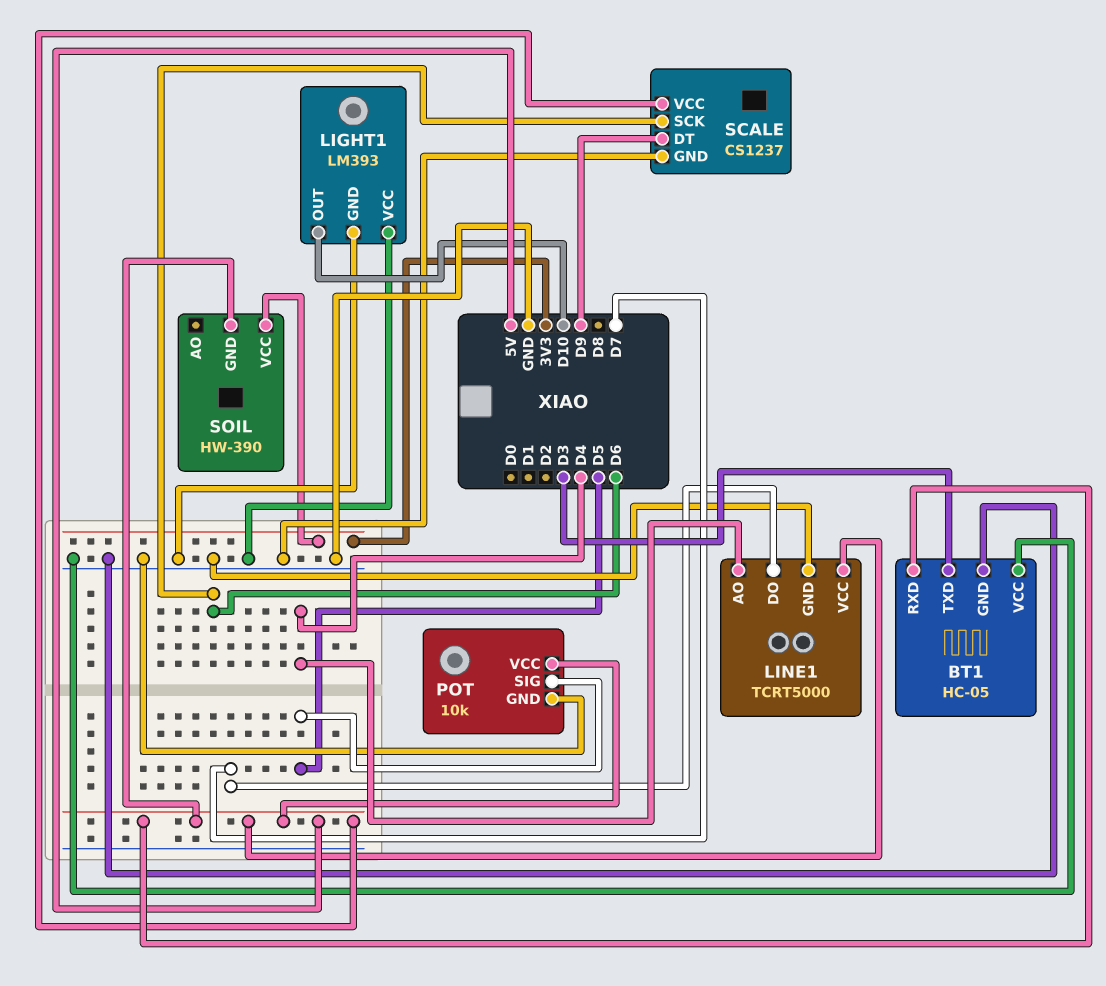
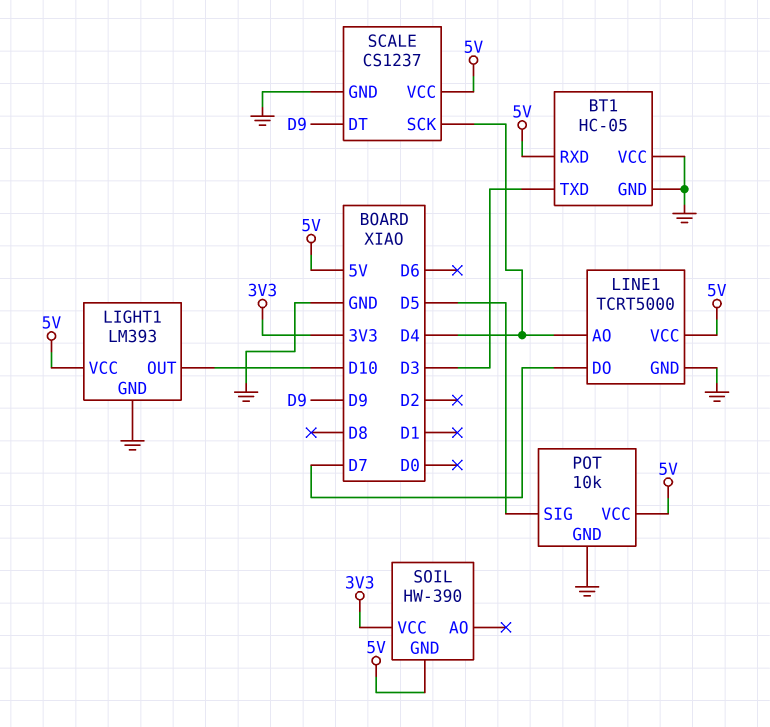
LIGHT1 pin VCC: GND -> 5V
SCALE pin SCK: D6 -> D4

